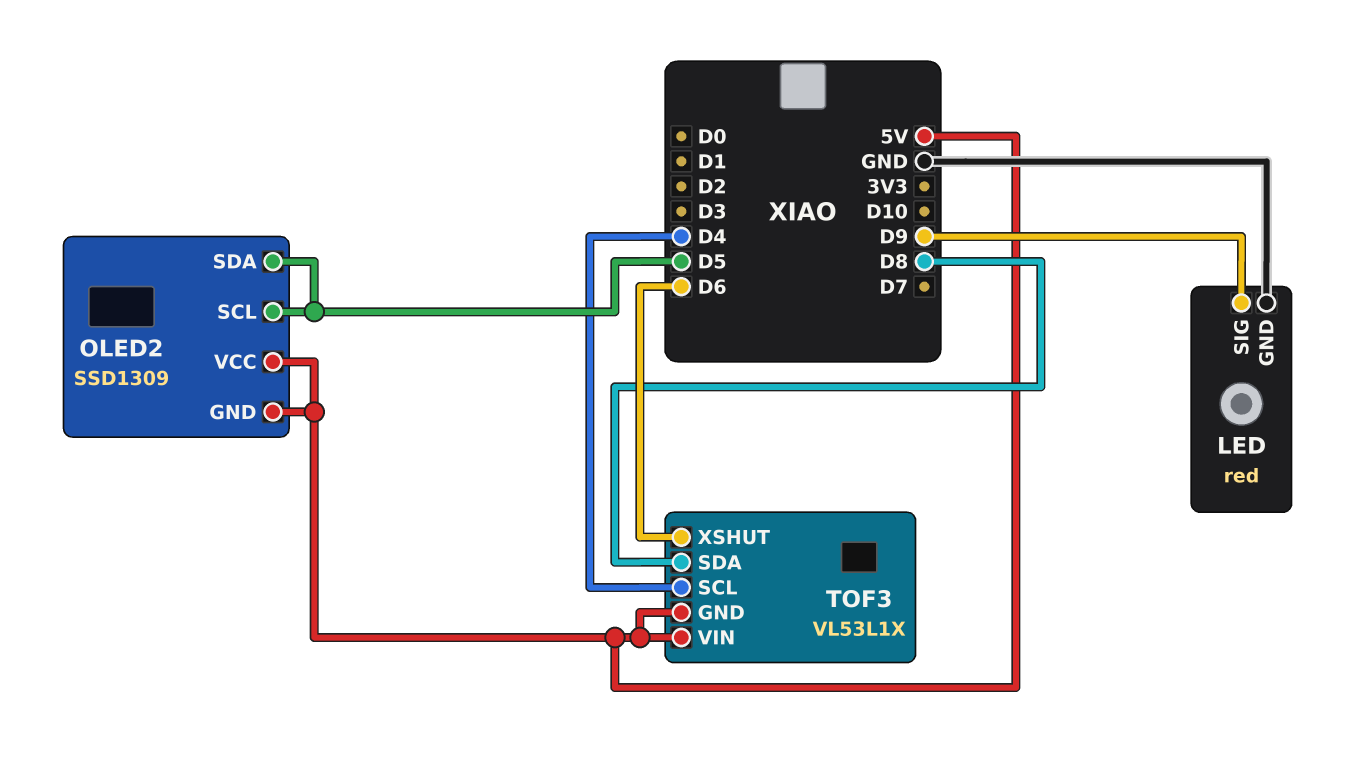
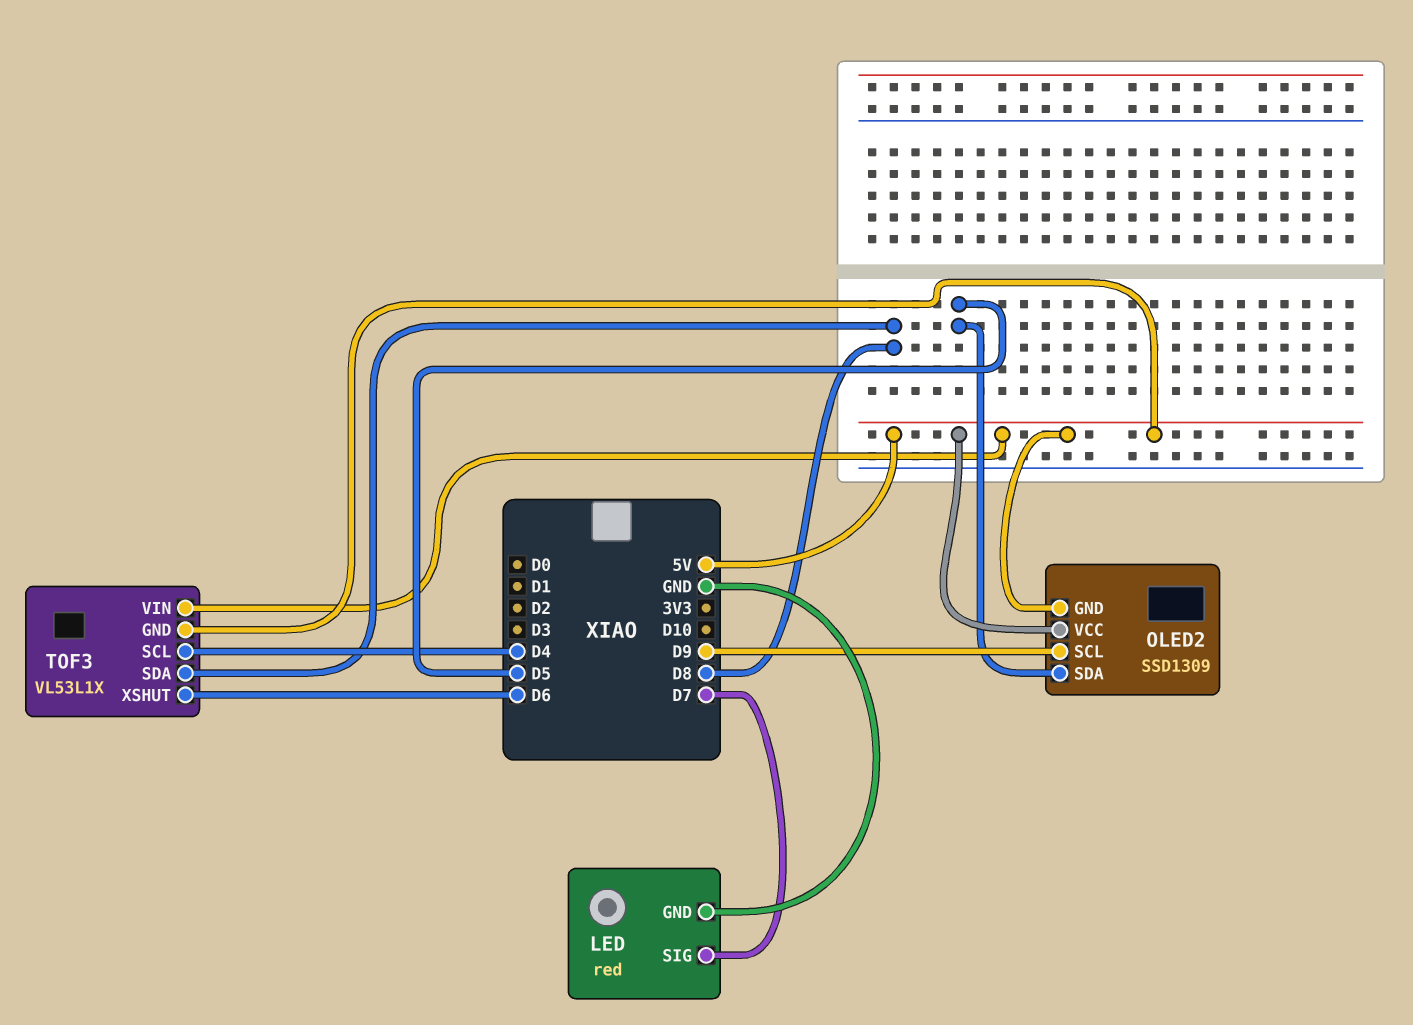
LED pin SIG: D9 -> D7
OLED2 pin SCL: D5 -> D9

